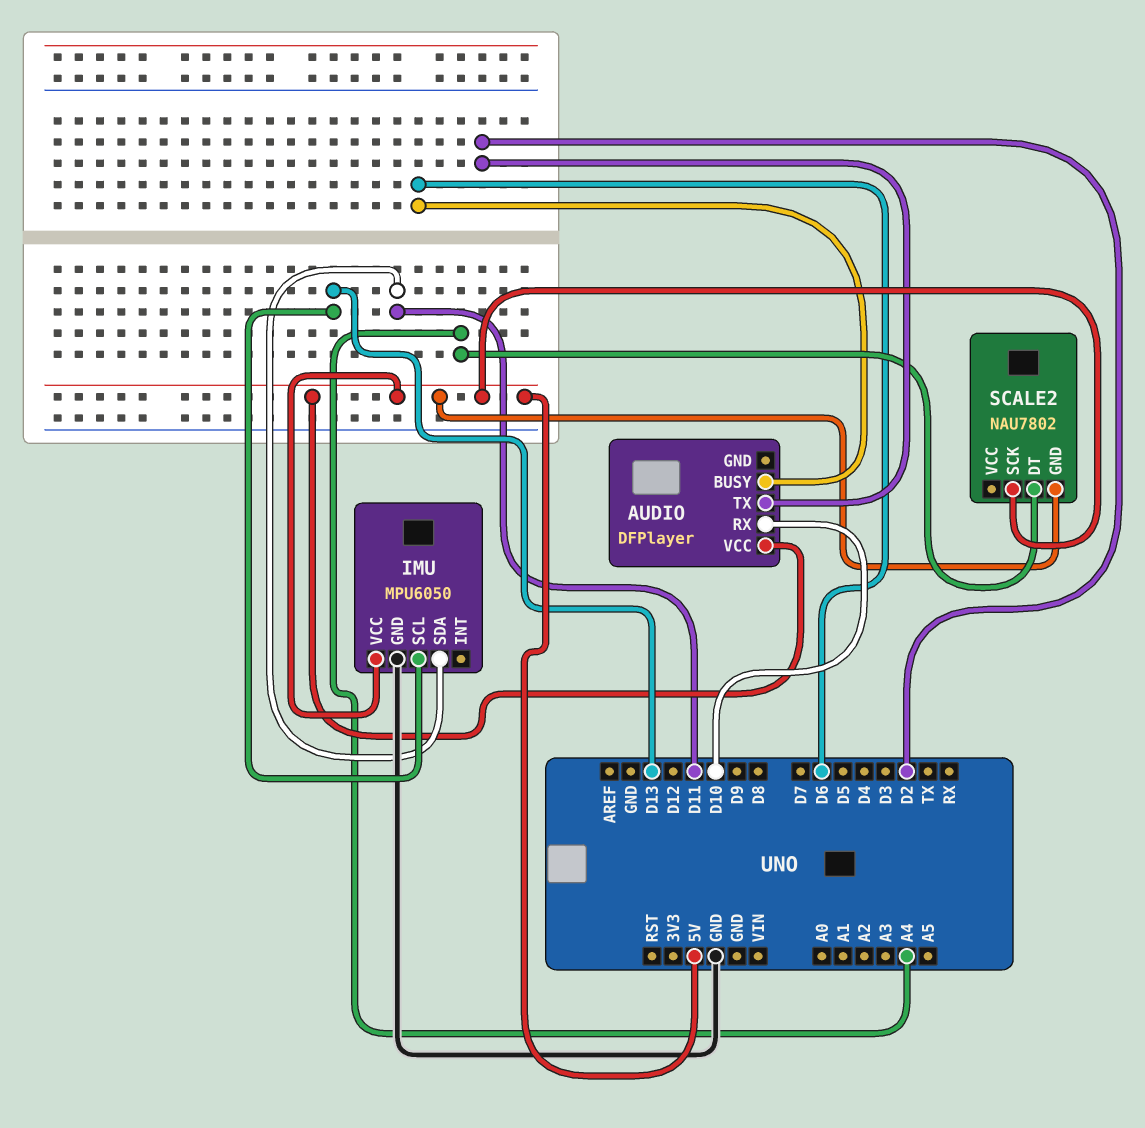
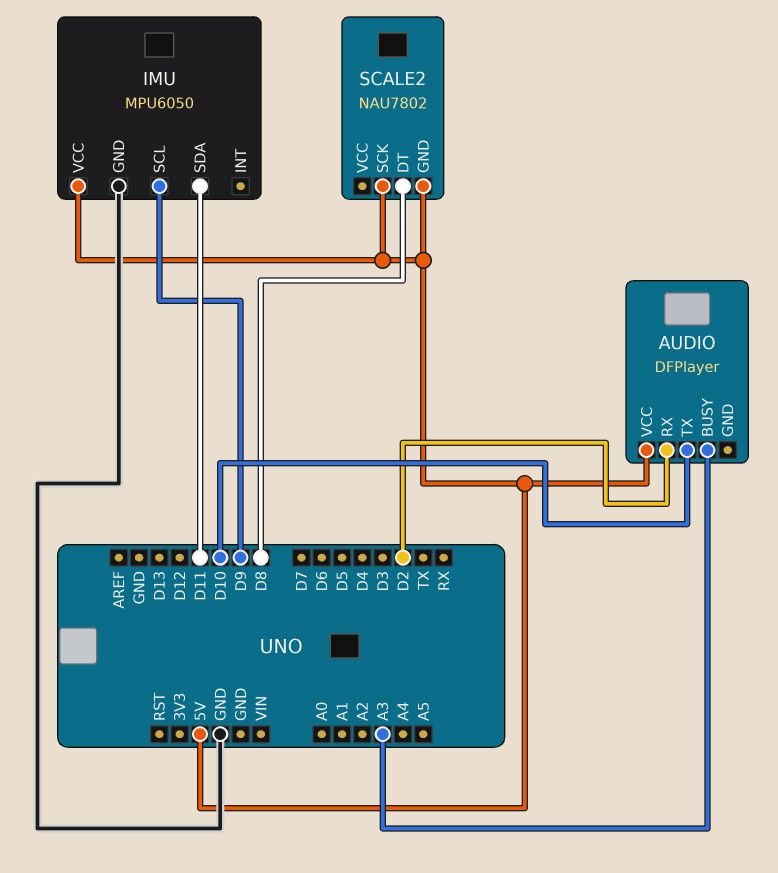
AUDIO pin BUSY: D6 -> A3
AUDIO pin RX: D10 -> D2
AUDIO pin TX: D2 -> D10
IMU pin SCL: D13 -> D9
SCALE2 pin DT: A4 -> D8

